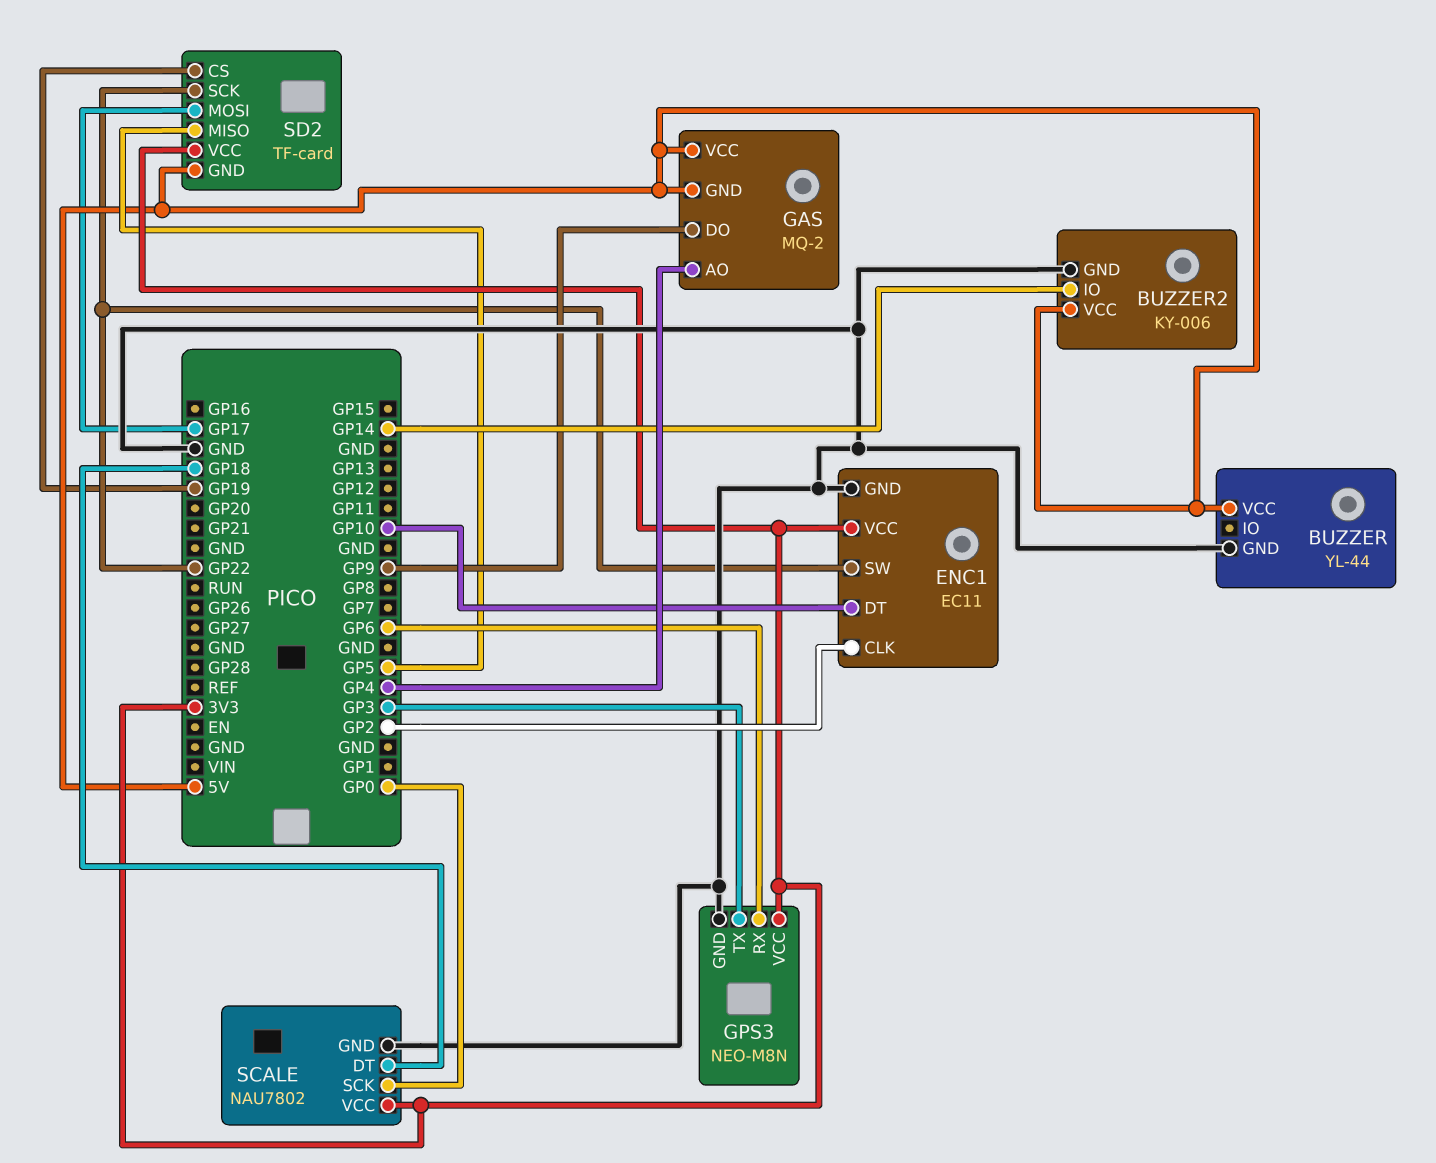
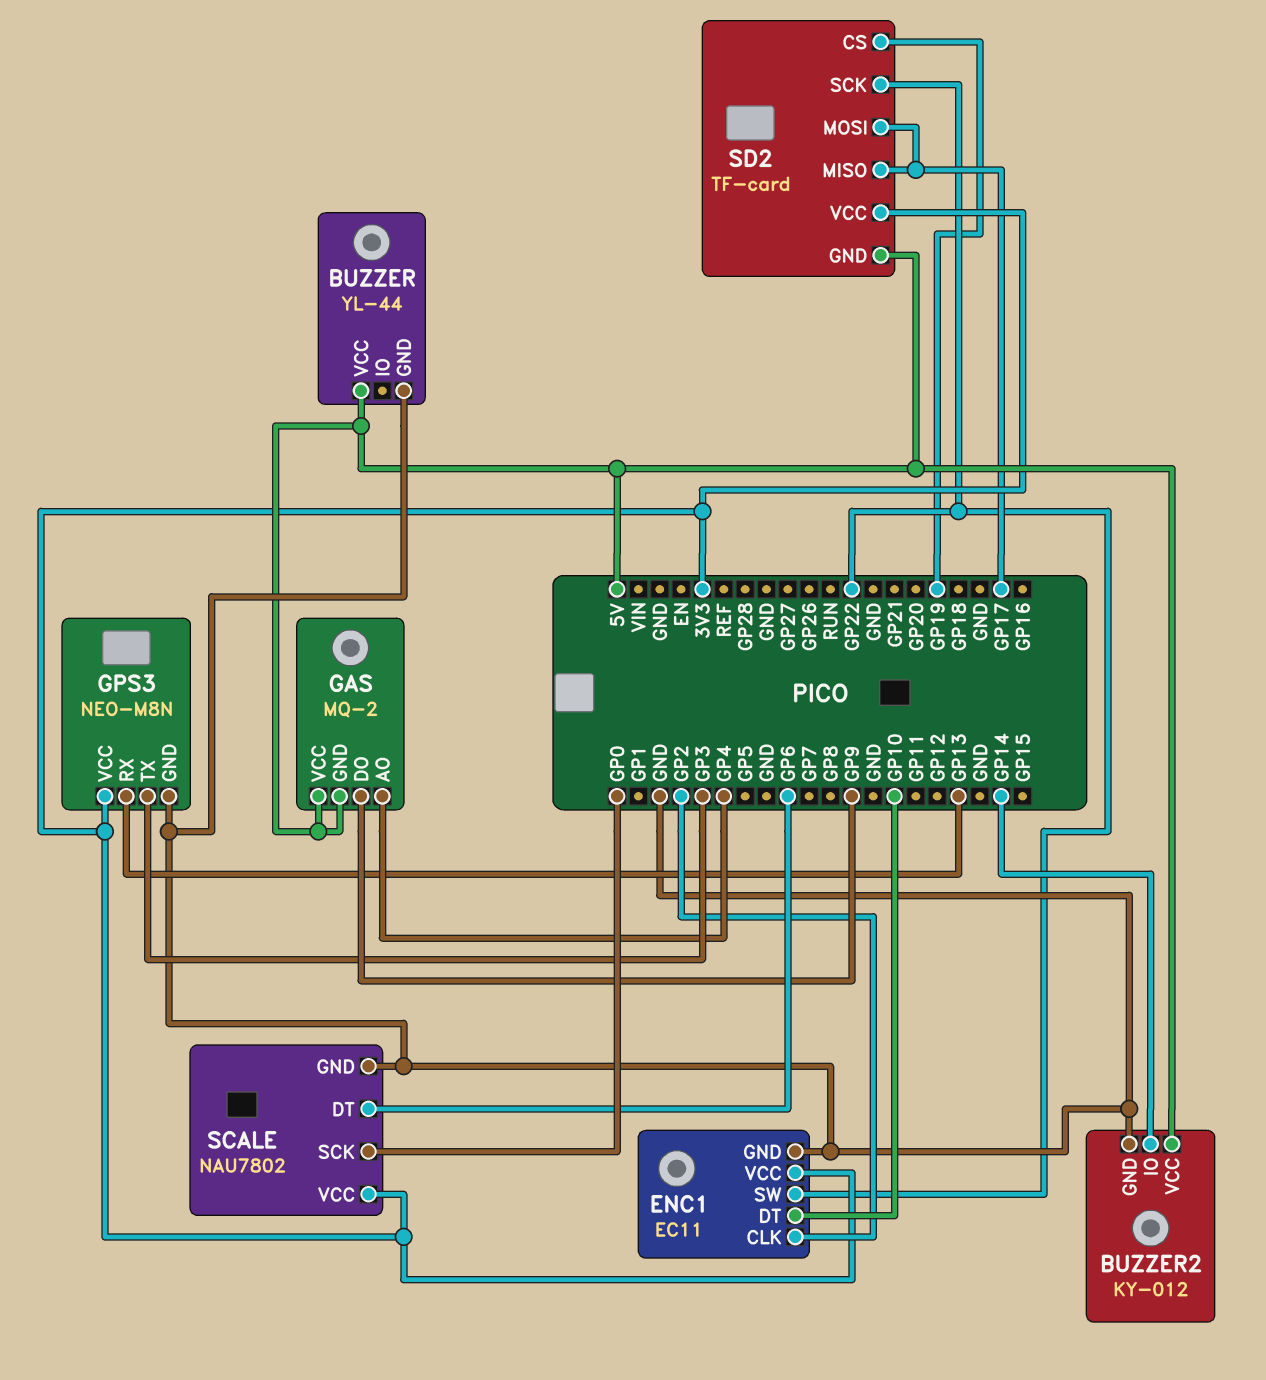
BUZZER2: KY-006 -> KY-012
GPS3 pin RX: GP6 -> GP13
SCALE pin DT: GP18 -> GP6
SD2 pin MISO: GP5 -> GP17

